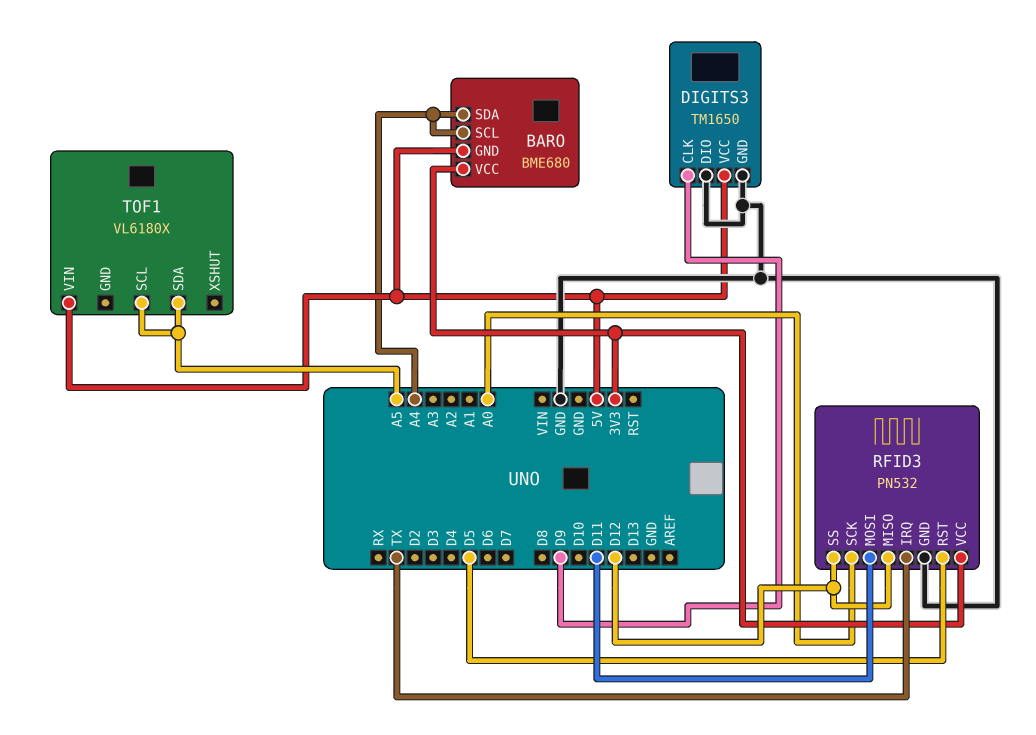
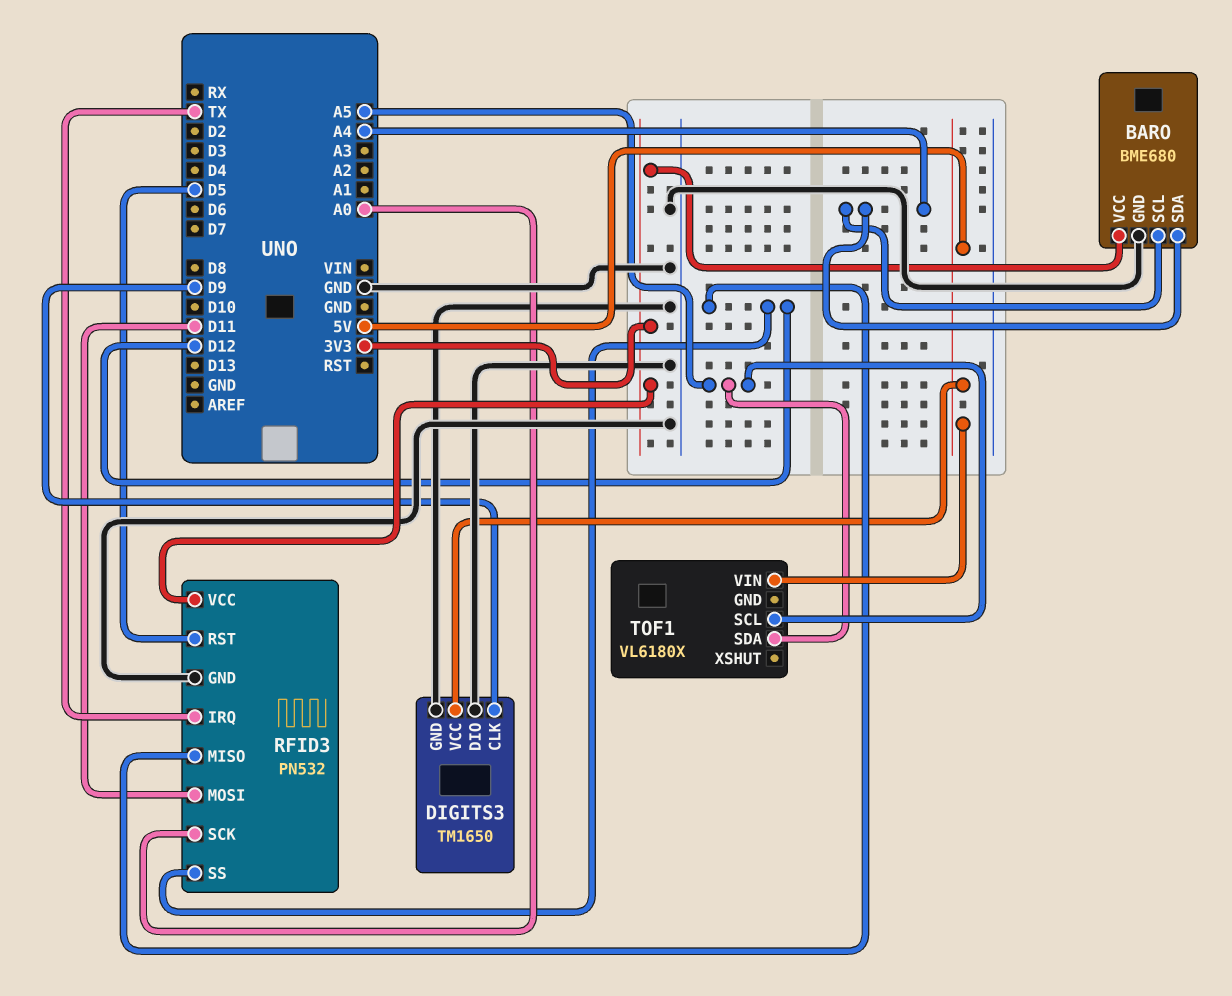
BARO pin GND: 5V -> GND

